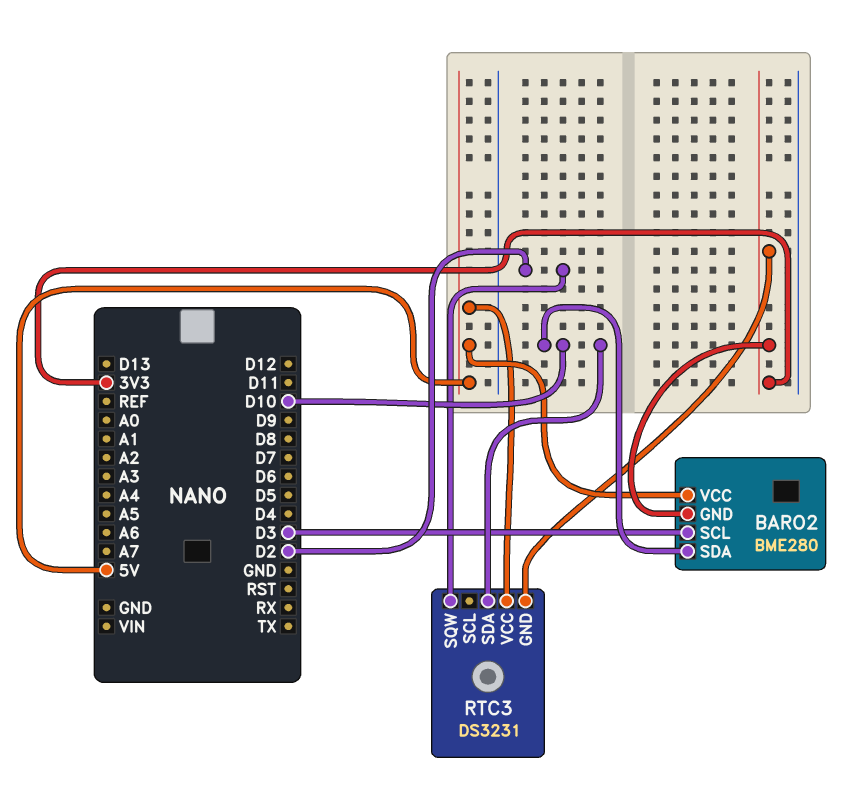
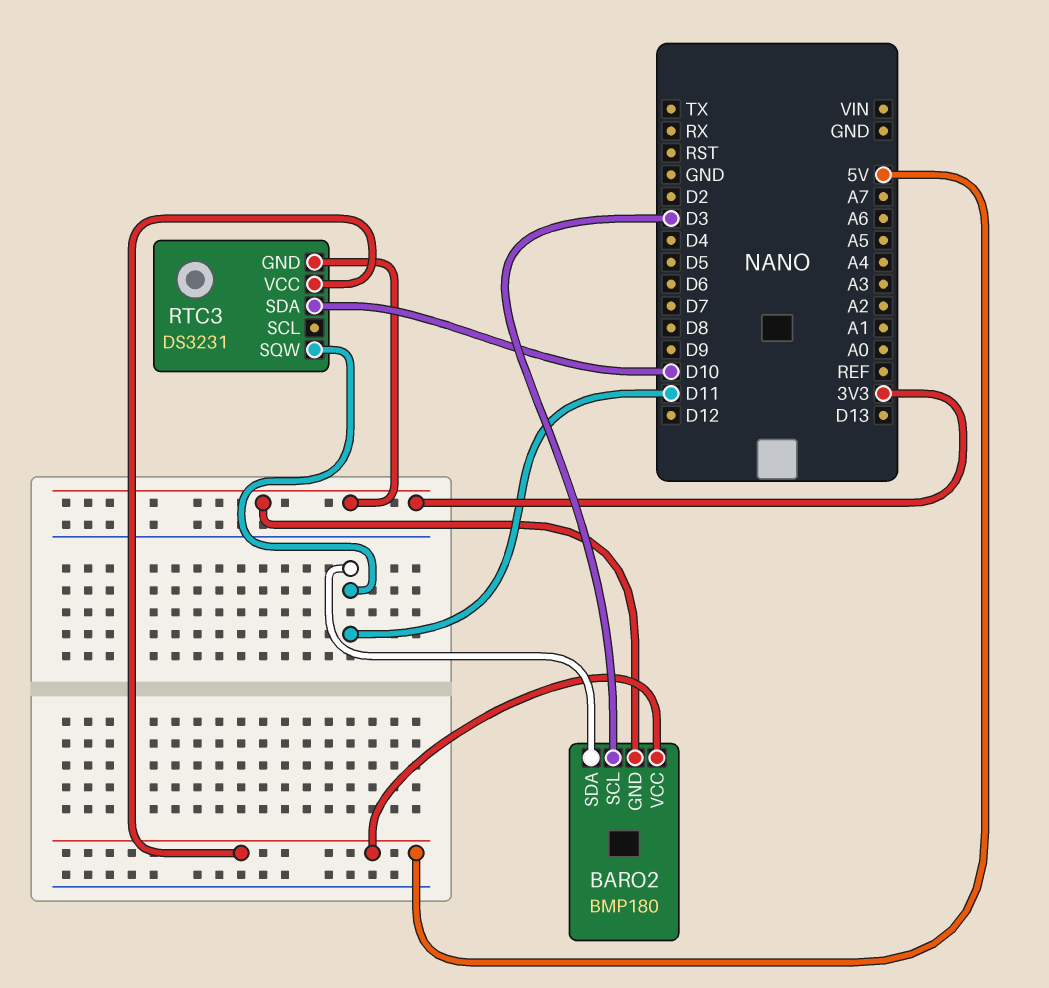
BARO2: BME280 -> BMP180
BARO2 pin SDA: D10 -> D11
RTC3 pin SQW: D2 -> D11

